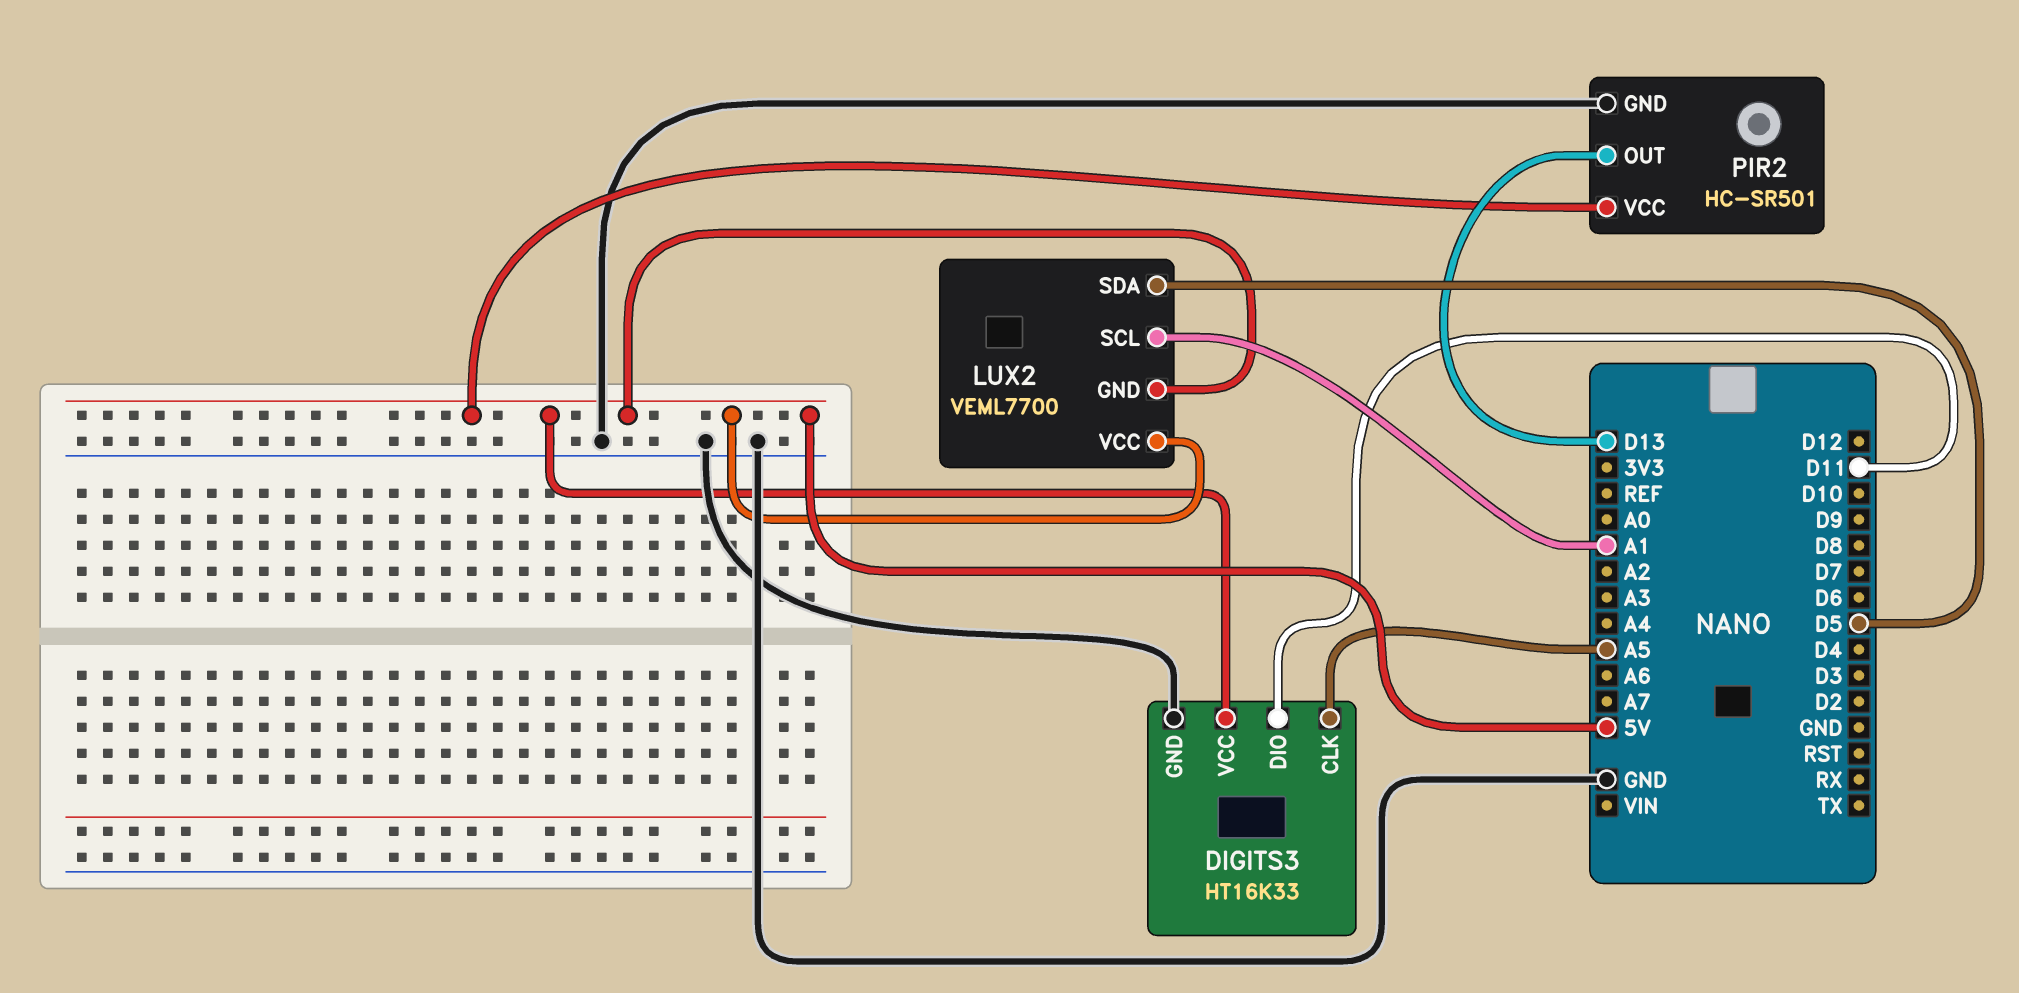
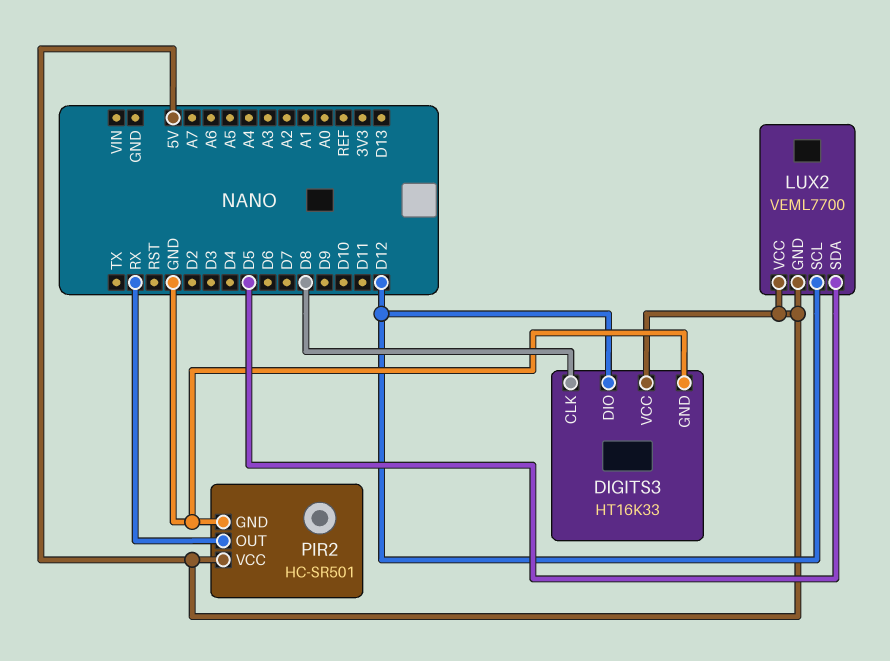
DIGITS3 pin CLK: A5 -> D8
DIGITS3 pin DIO: D11 -> D12
LUX2 pin SCL: A1 -> D12
PIR2 pin OUT: D13 -> RX

